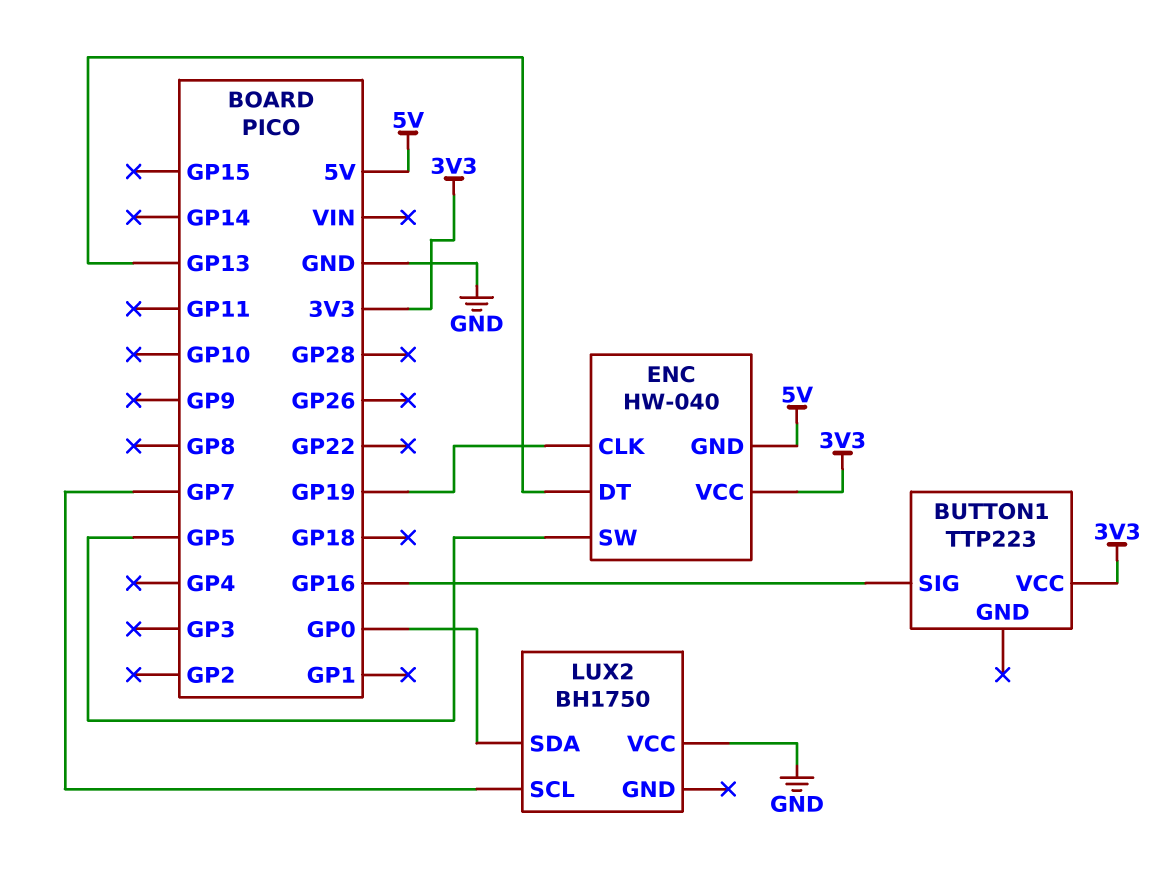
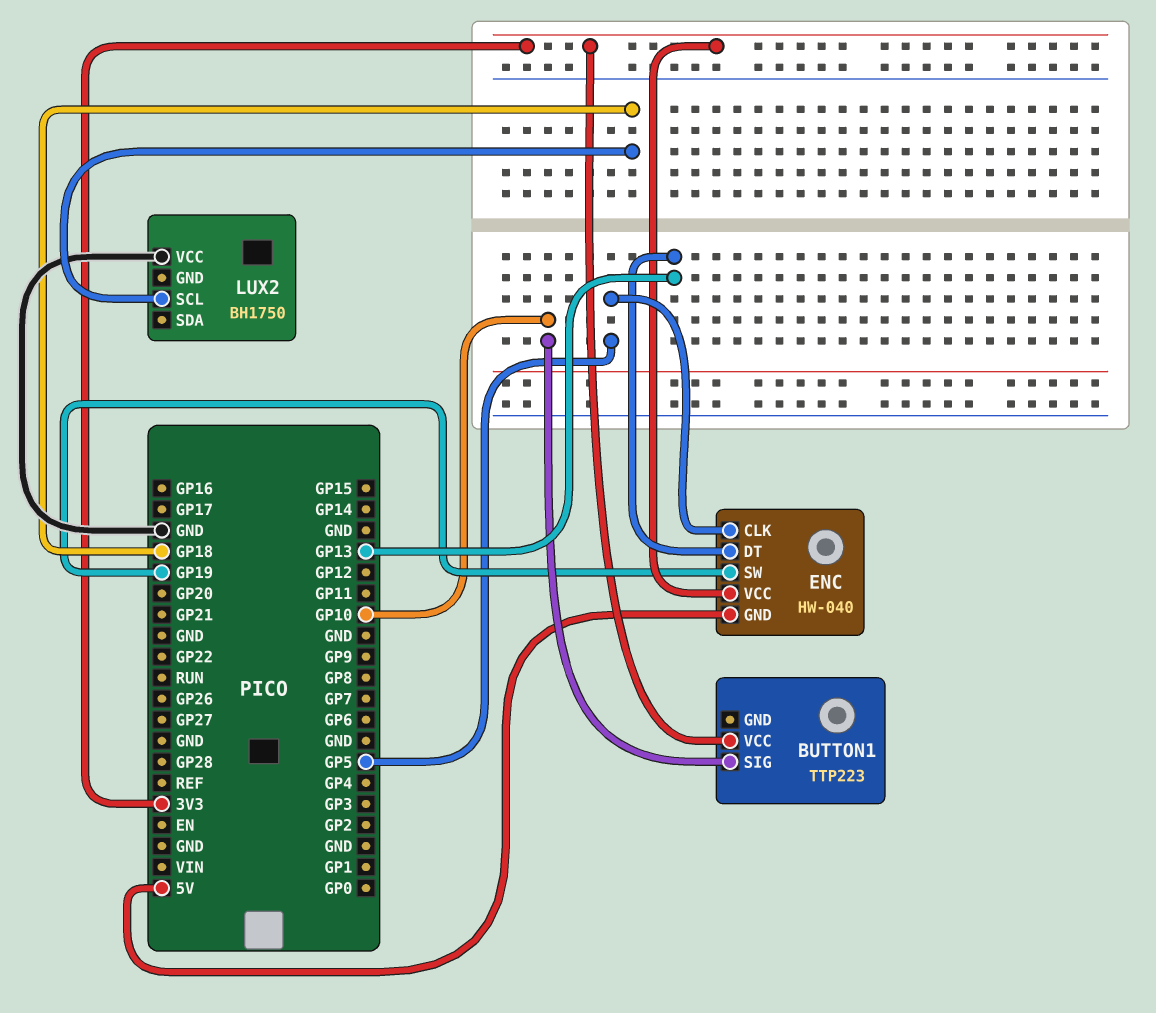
BUTTON1 pin SIG: GP16 -> GP10
ENC pin CLK: GP19 -> GP5
ENC pin SW: GP5 -> GP19
LUX2 pin SCL: GP7 -> GP18
LUX2 pin SDA: GP0 -> none

